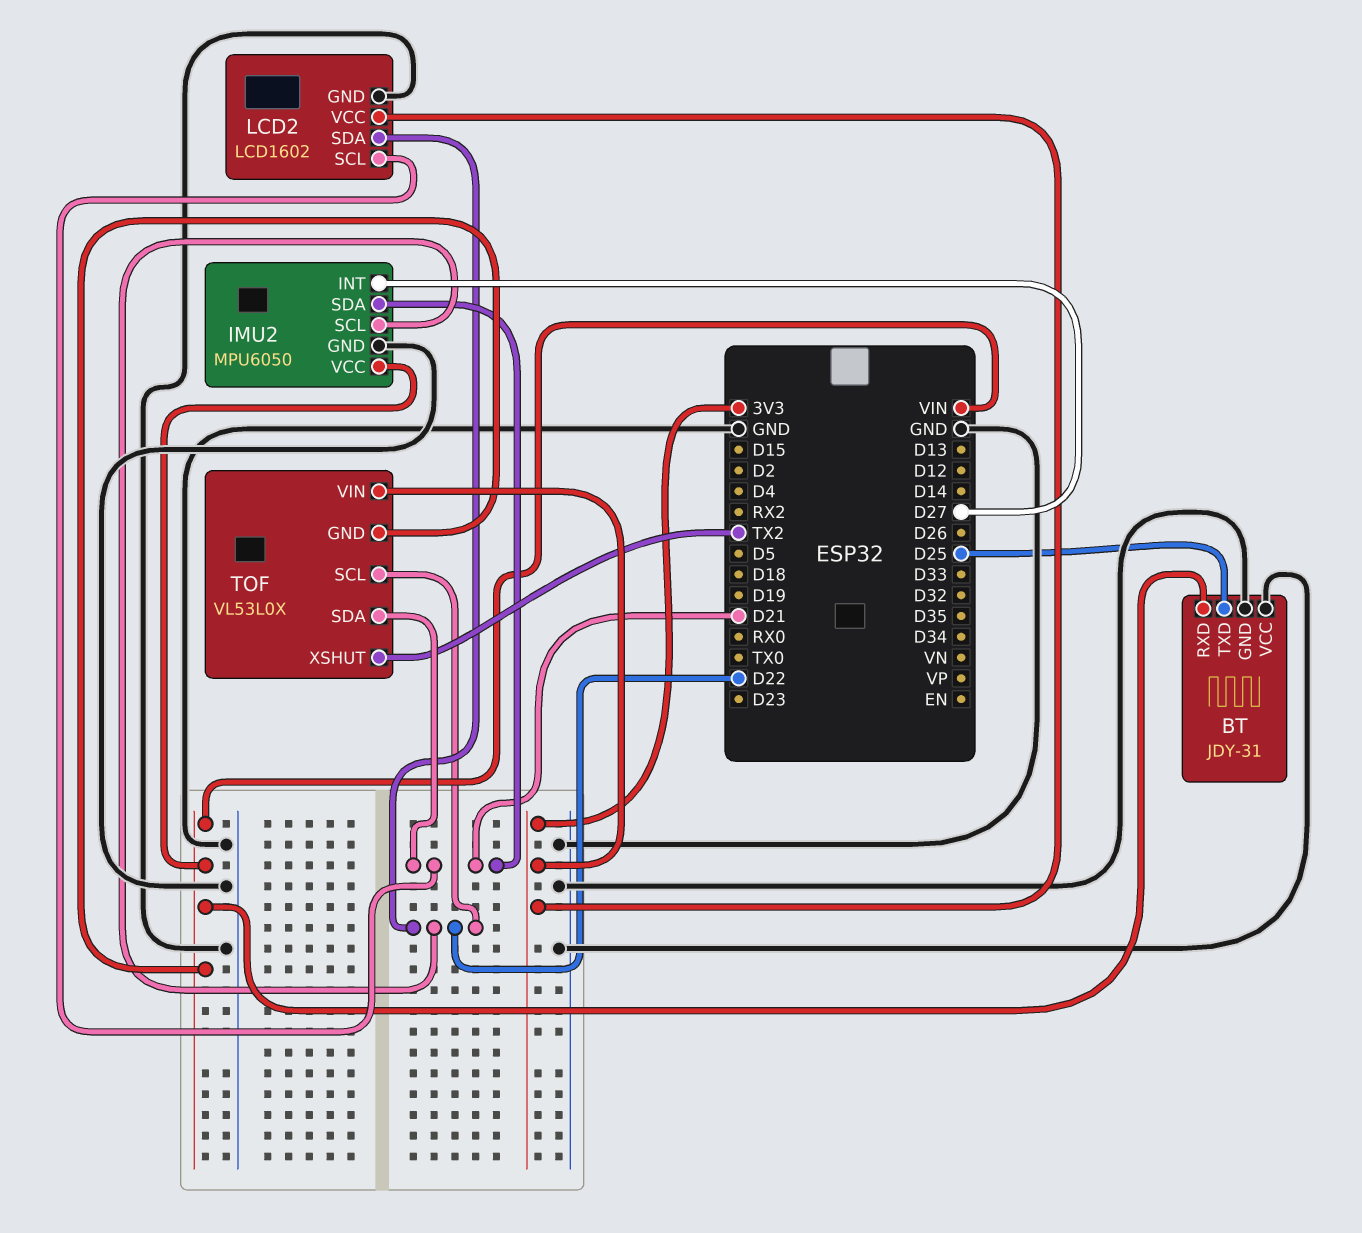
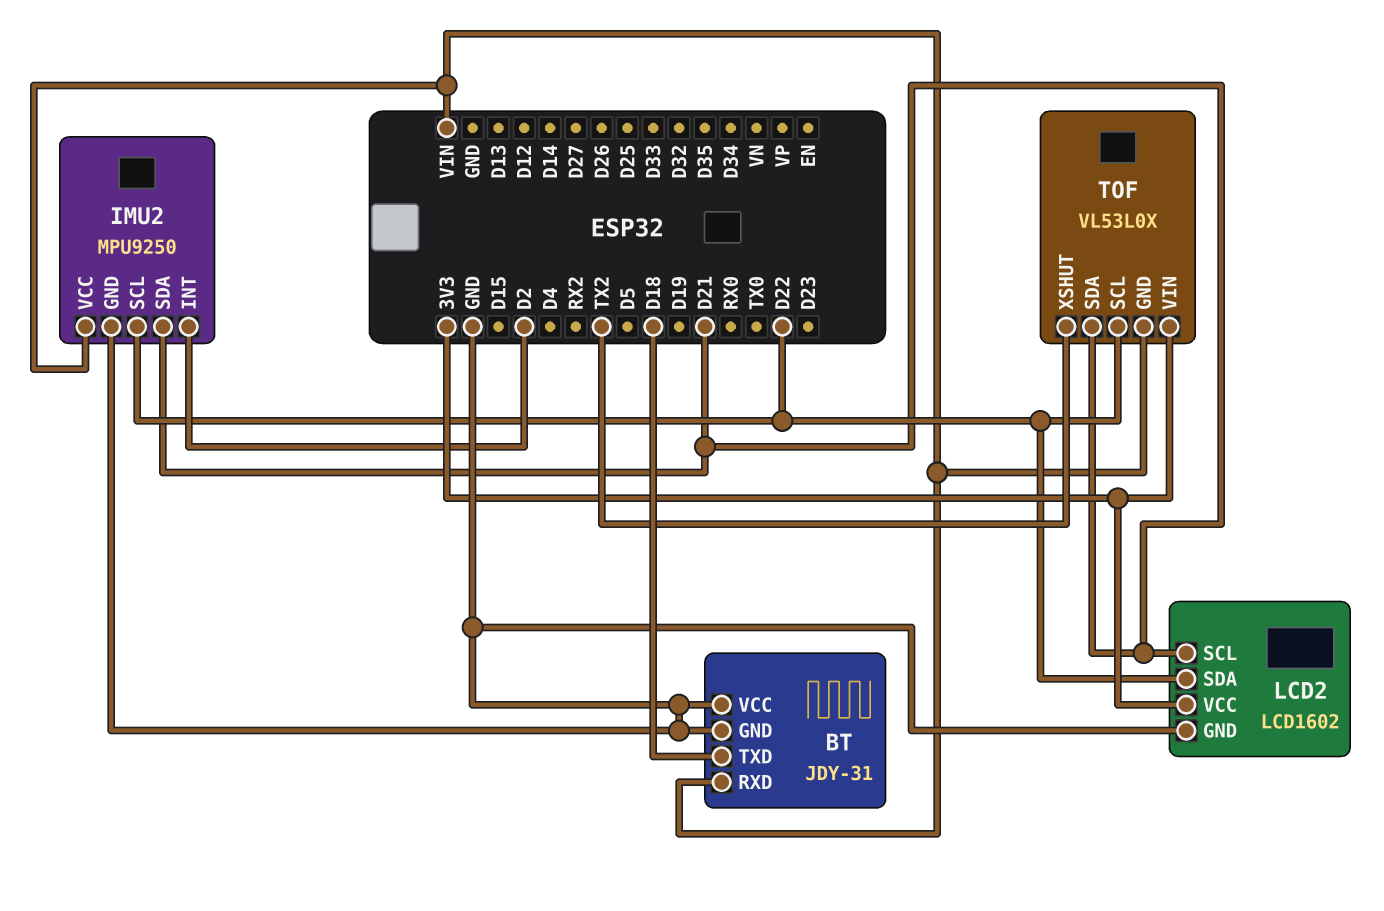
BT pin TXD: D25 -> D18
IMU2: MPU6050 -> MPU9250
IMU2 pin INT: D27 -> D2

